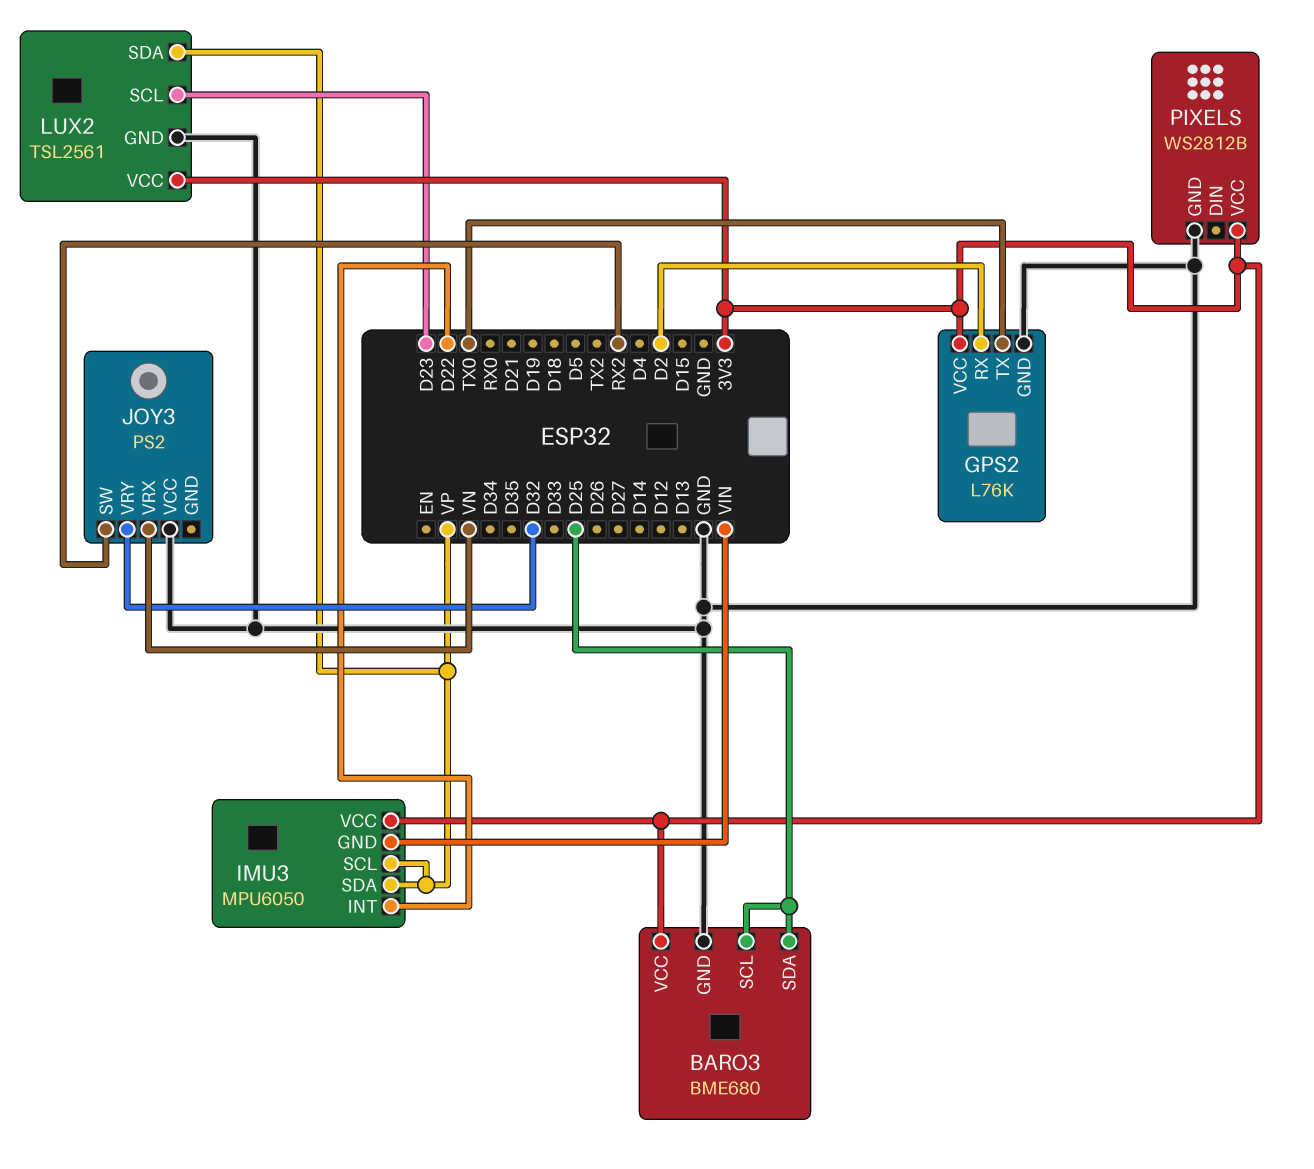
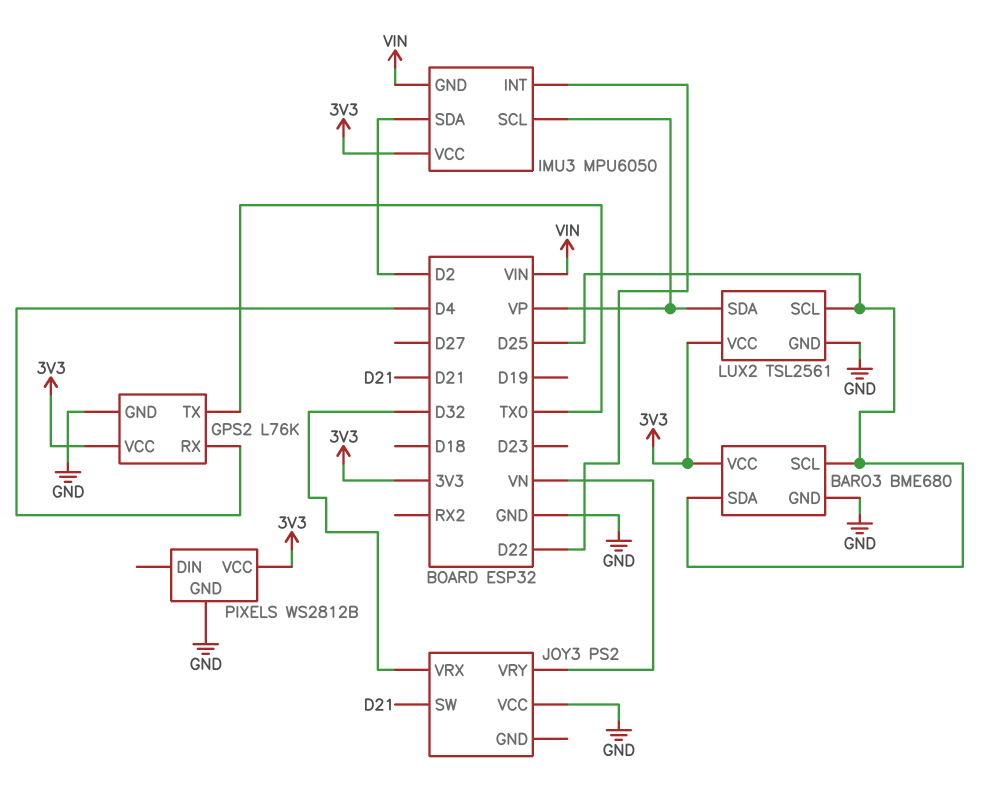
GPS2 pin RX: D2 -> D4
IMU3 pin SDA: VP -> D2
JOY3 pin SW: RX2 -> D21
JOY3 pin VRX: VN -> D32
JOY3 pin VRY: D32 -> VN
LUX2 pin SCL: D23 -> D25

